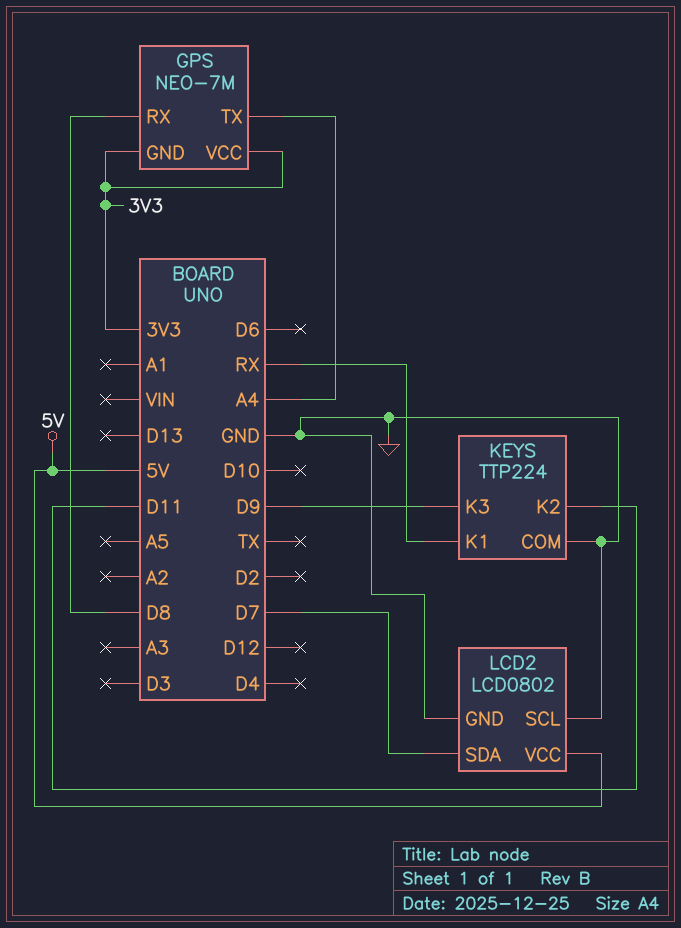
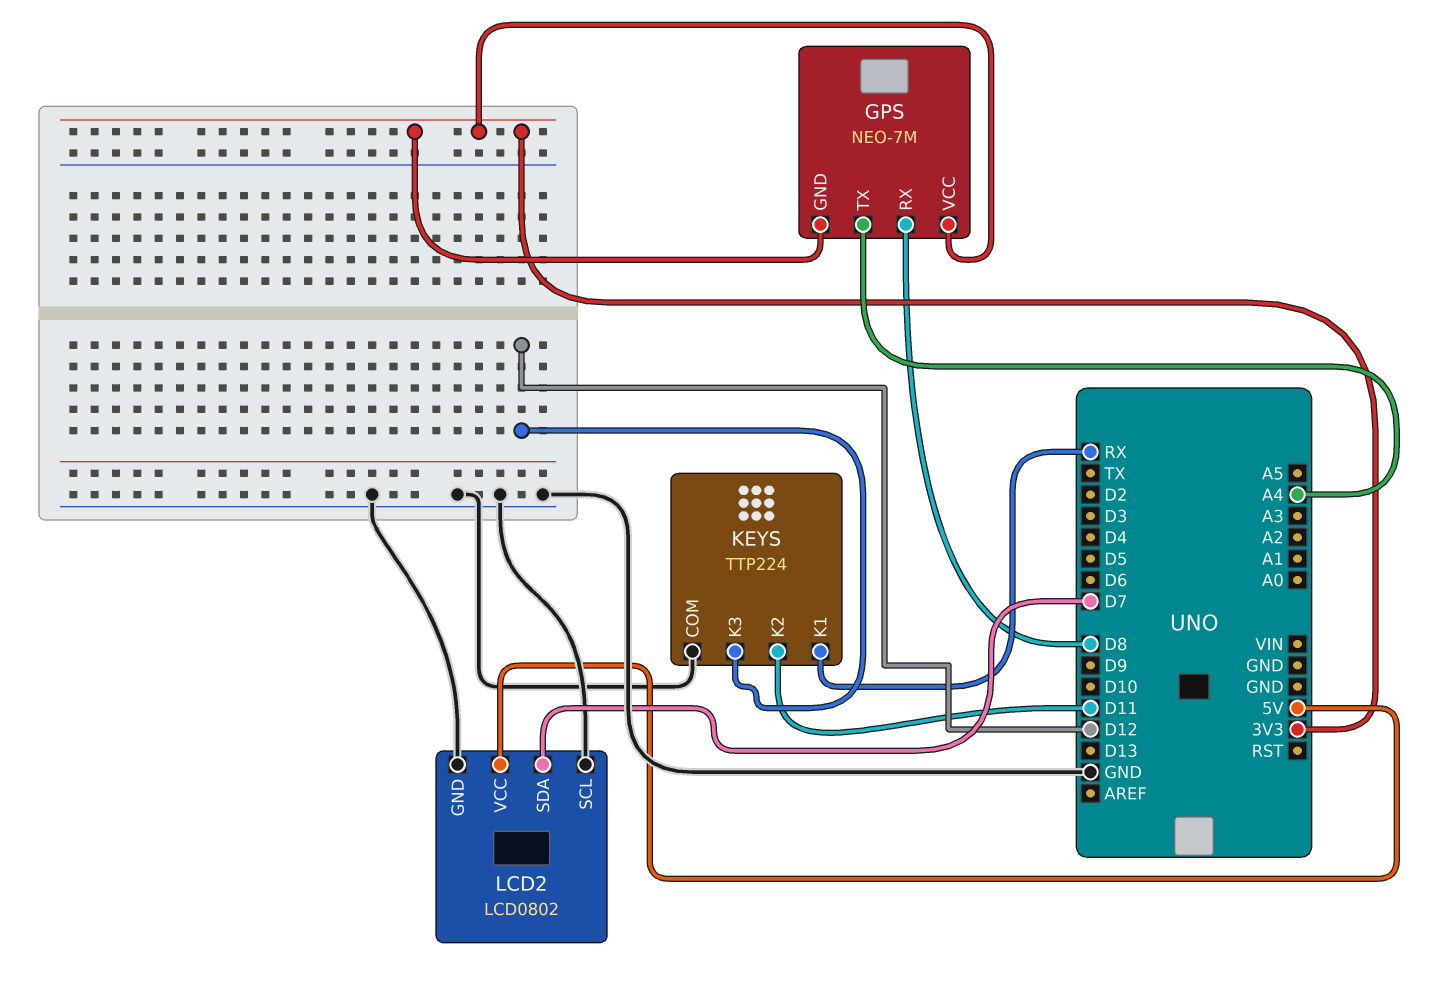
KEYS pin K3: D9 -> D12

